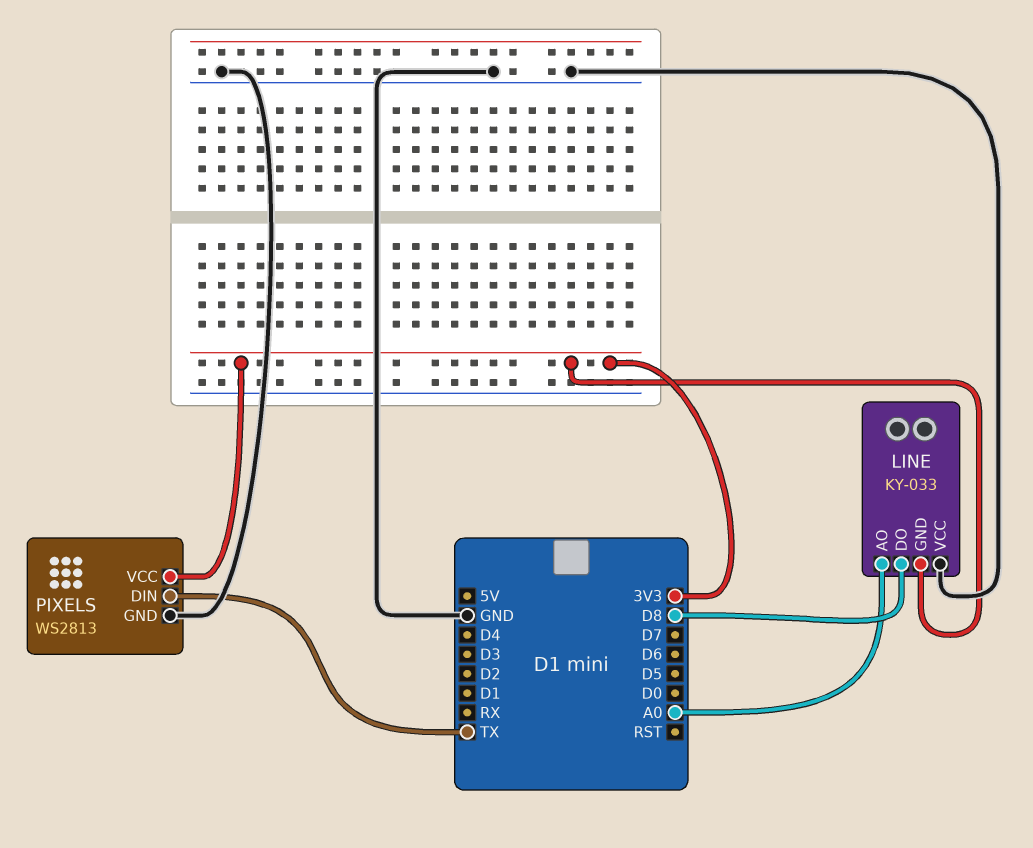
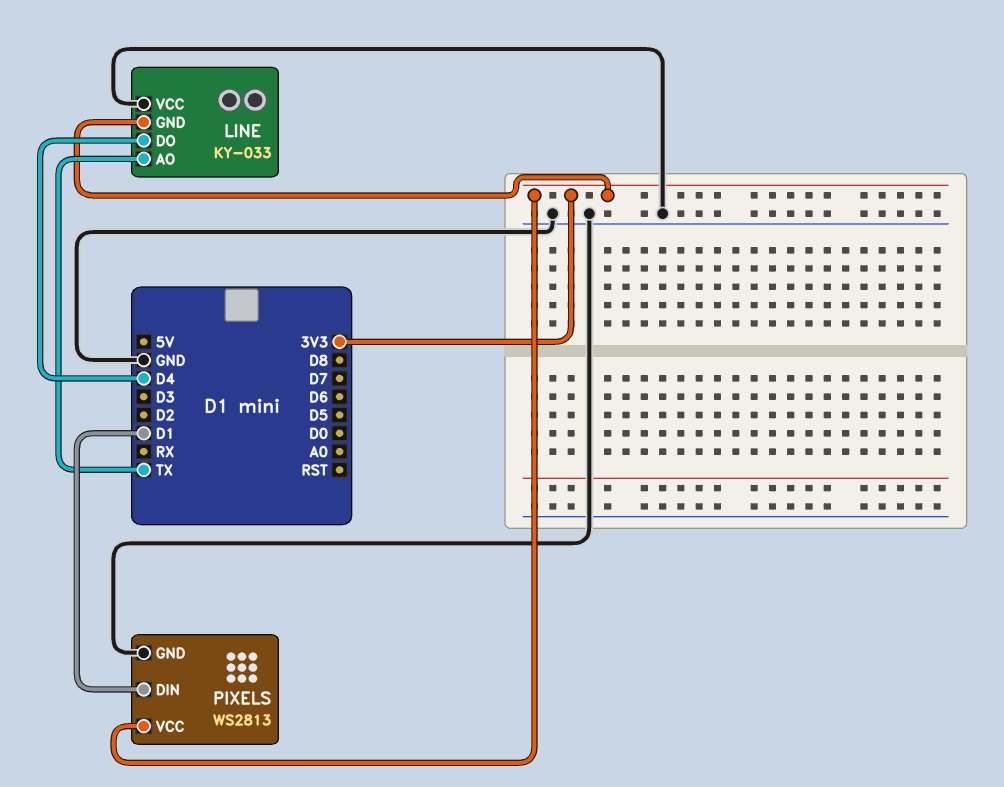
LINE pin AO: A0 -> TX
LINE pin DO: D8 -> D4
PIXELS pin DIN: TX -> D1

